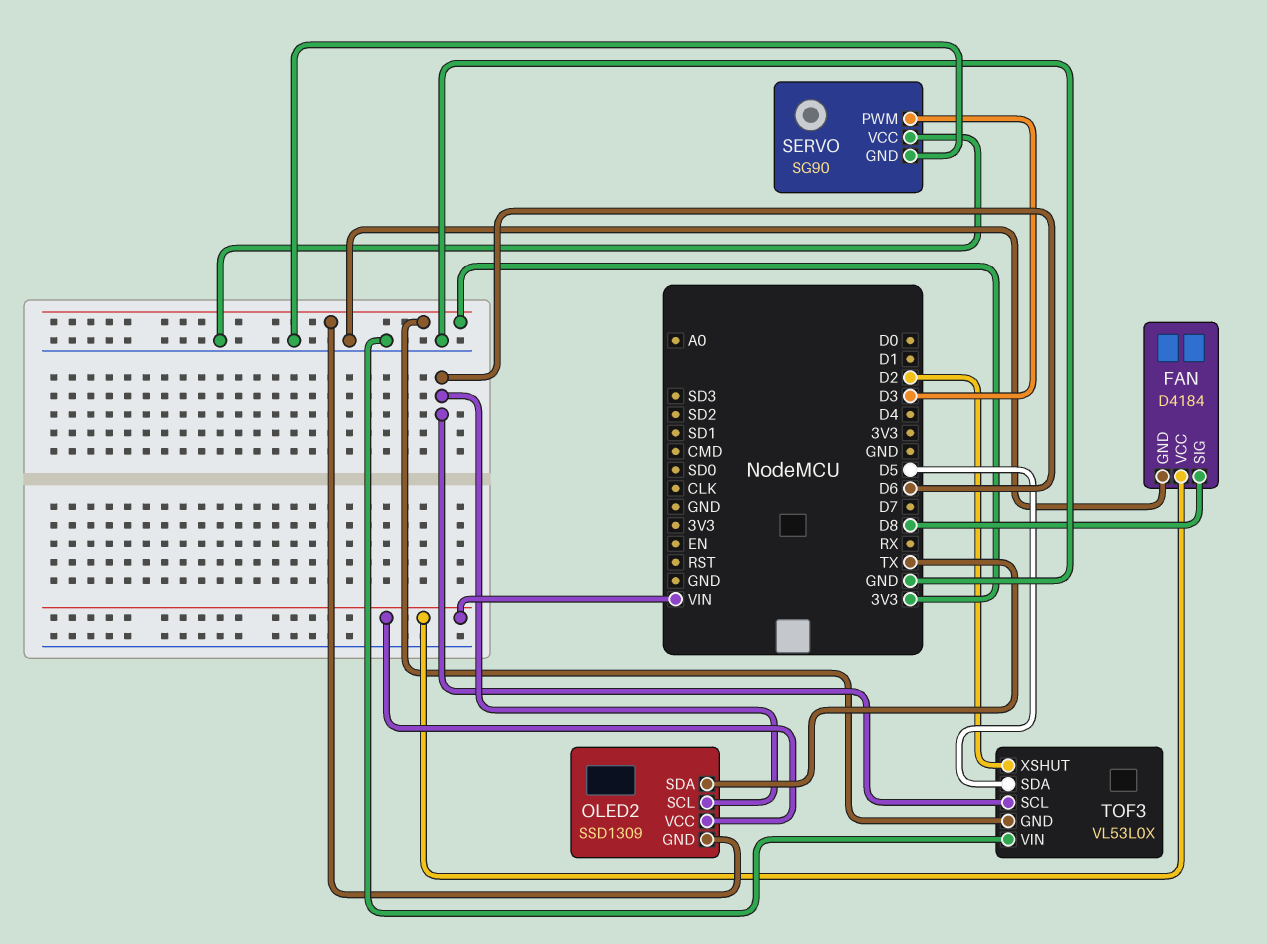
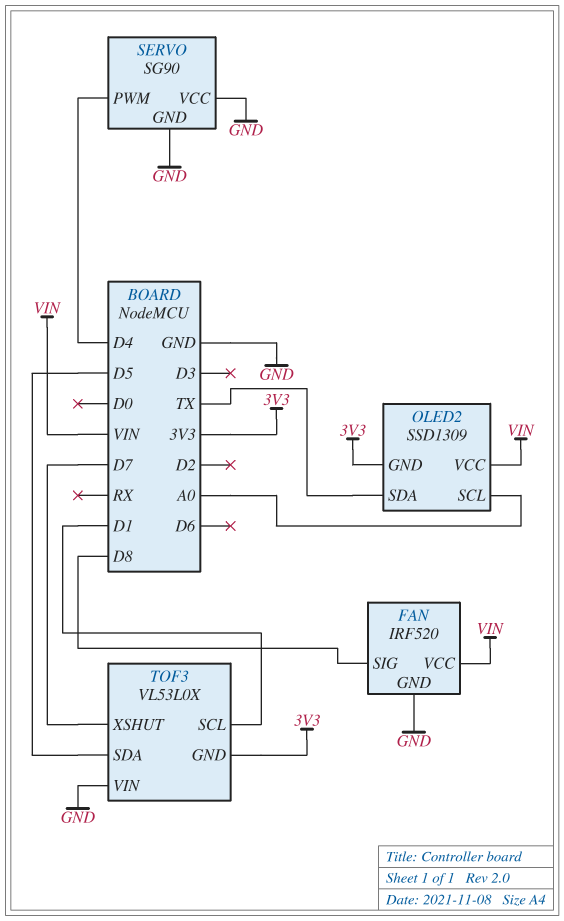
FAN: D4184 -> IRF520
OLED2 pin SCL: D6 -> A0
SERVO pin PWM: D3 -> D4
TOF3 pin SCL: D6 -> D1
TOF3 pin XSHUT: D2 -> D7

